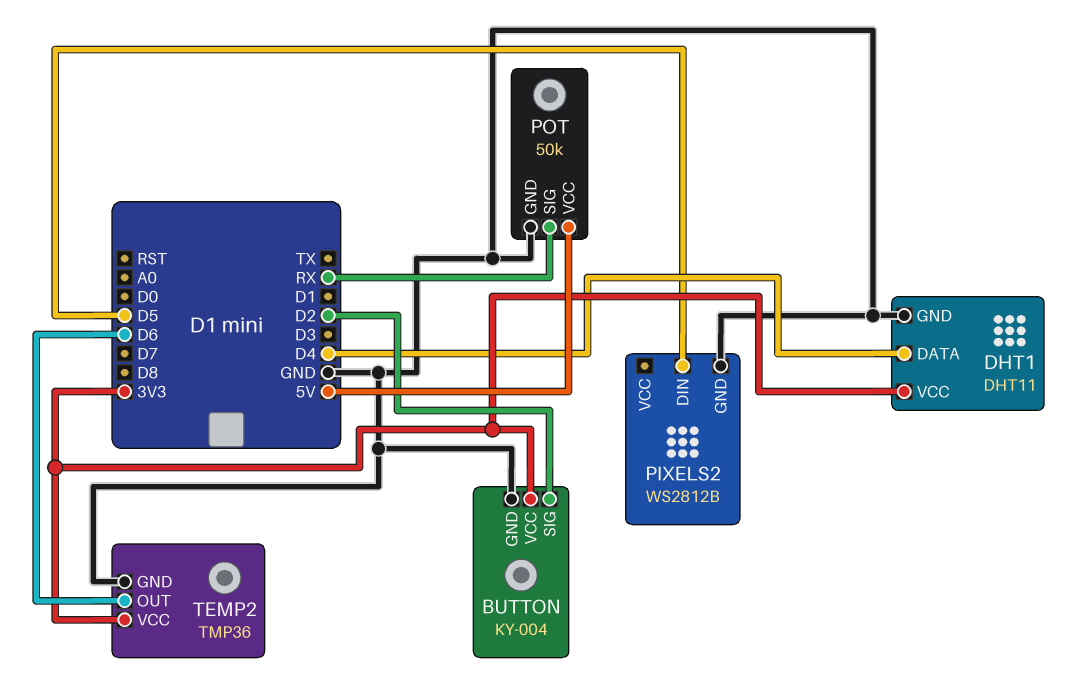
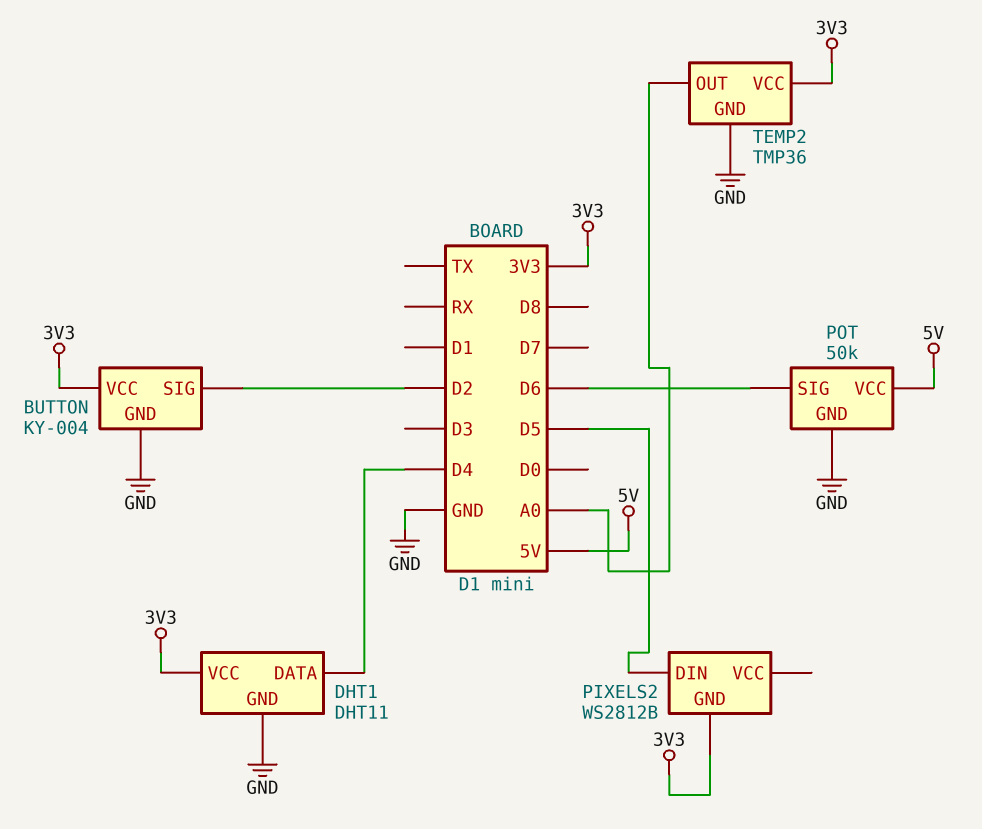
PIXELS2 pin GND: GND -> 3V3
POT pin SIG: RX -> D6
TEMP2 pin OUT: D6 -> A0

